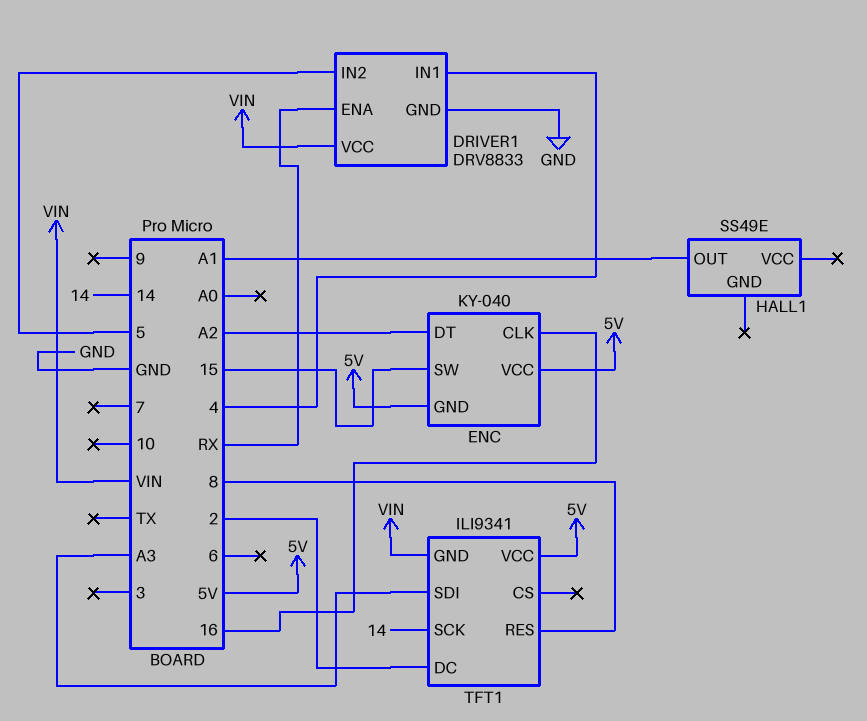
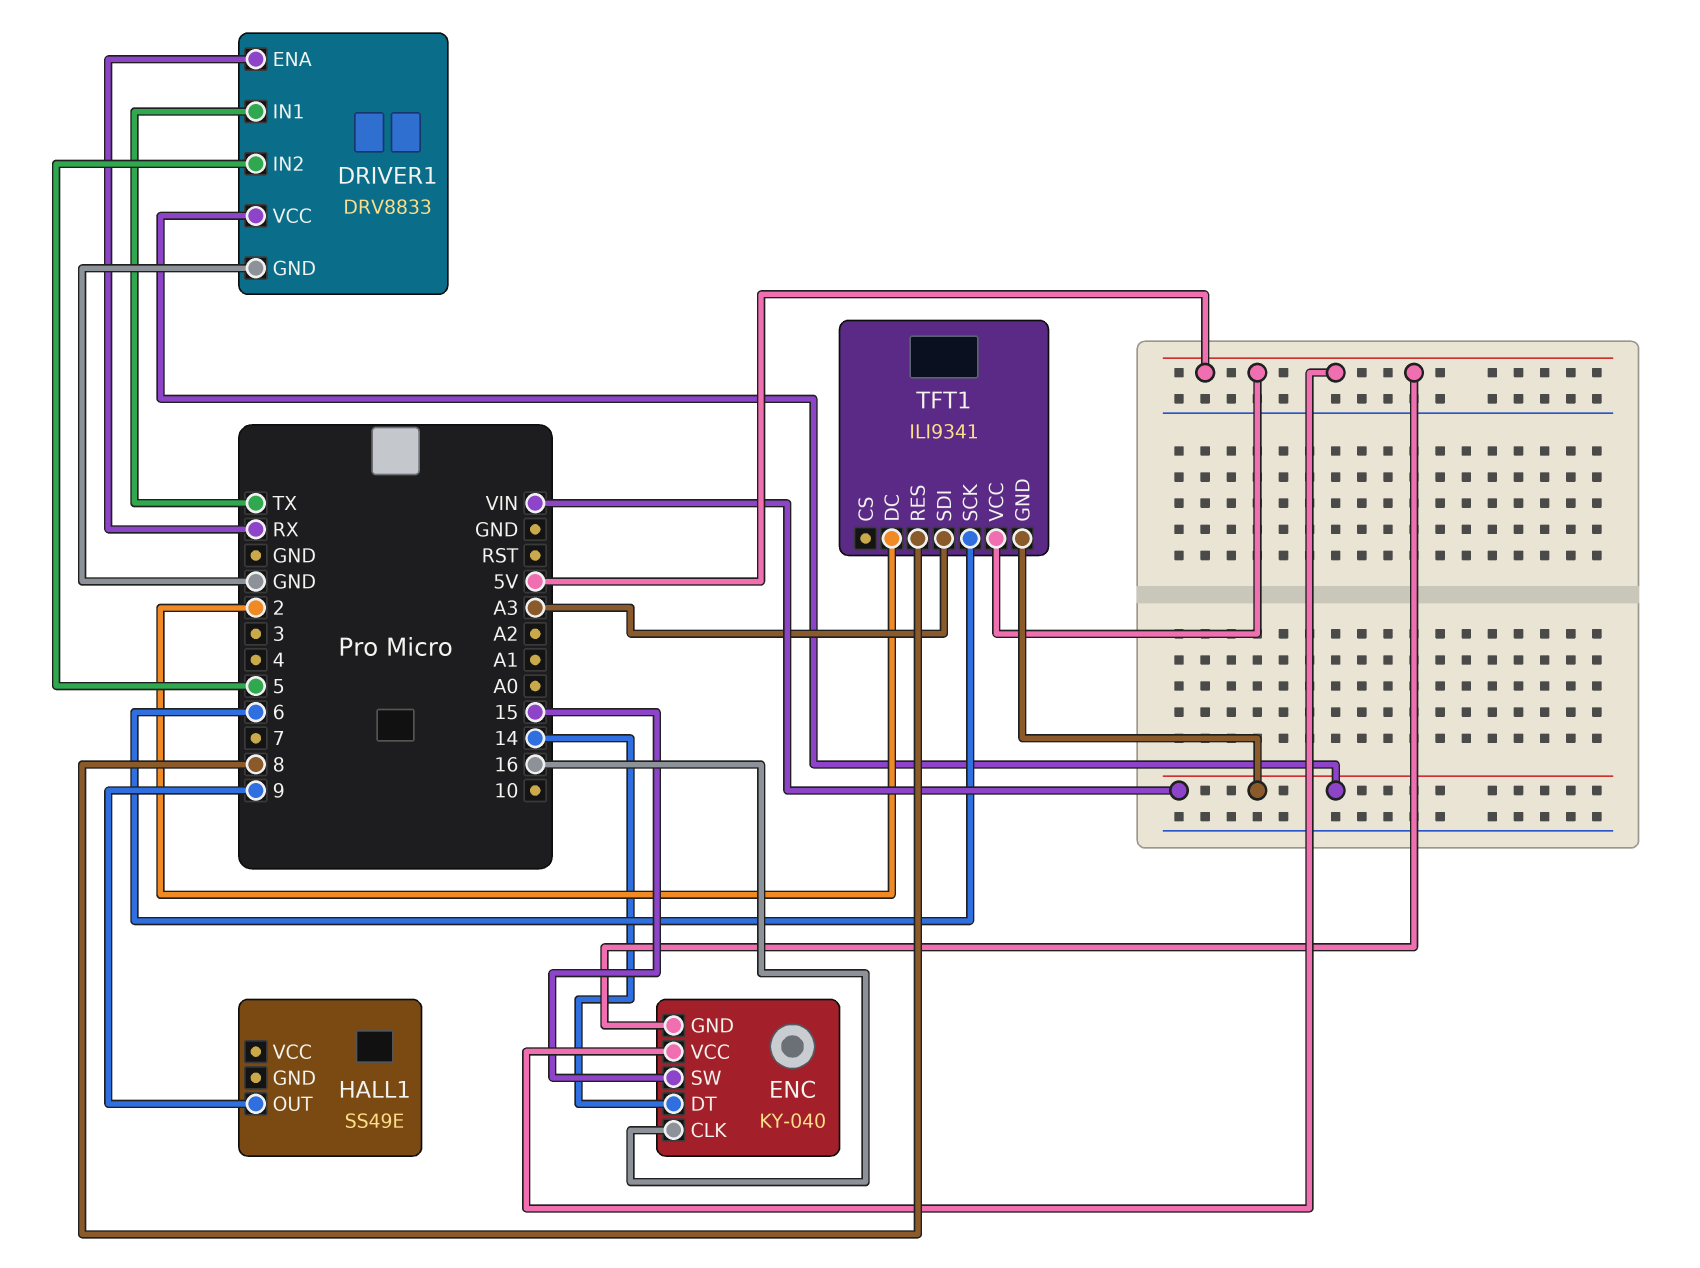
DRIVER1 pin IN1: 4 -> TX
ENC pin DT: A2 -> 14
HALL1 pin OUT: A1 -> 9
TFT1 pin SCK: 14 -> 6

